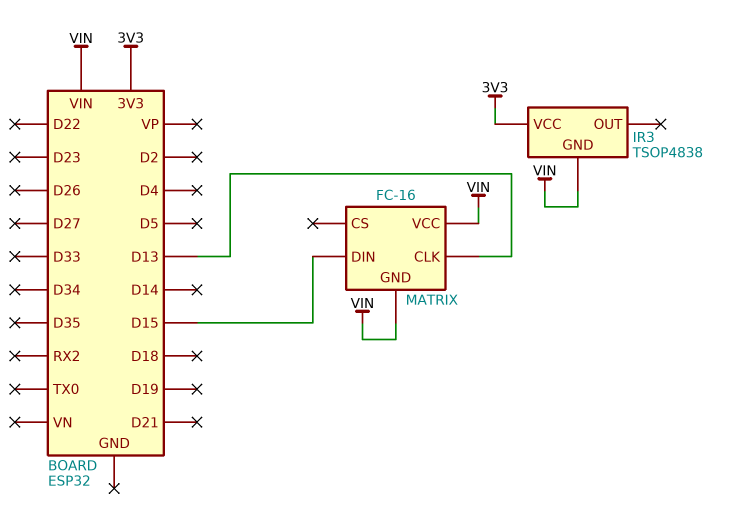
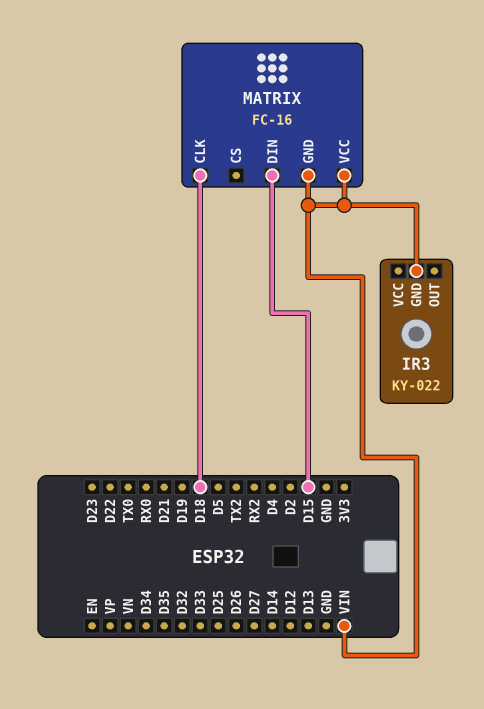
IR3: TSOP4838 -> KY-022
IR3 pin VCC: 3V3 -> none
MATRIX pin CLK: D13 -> D18

